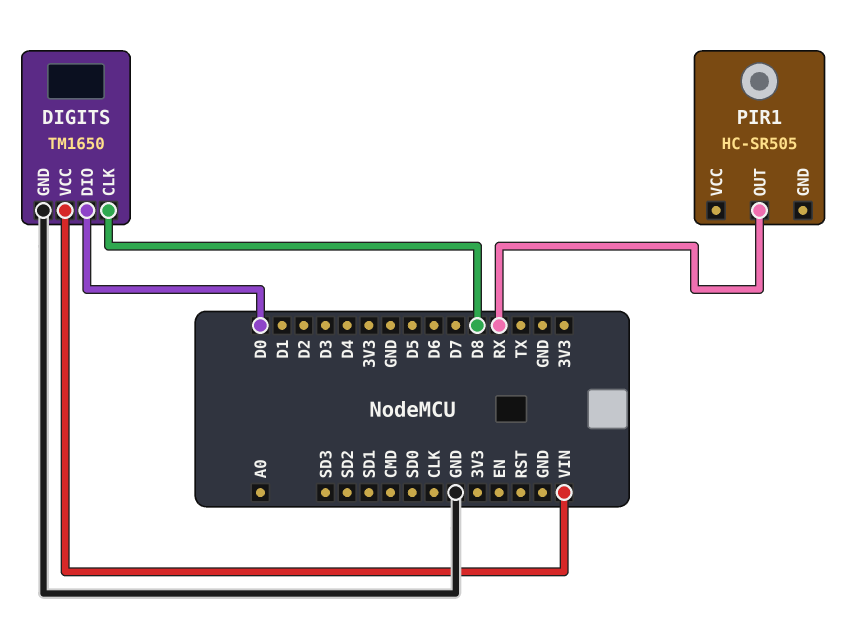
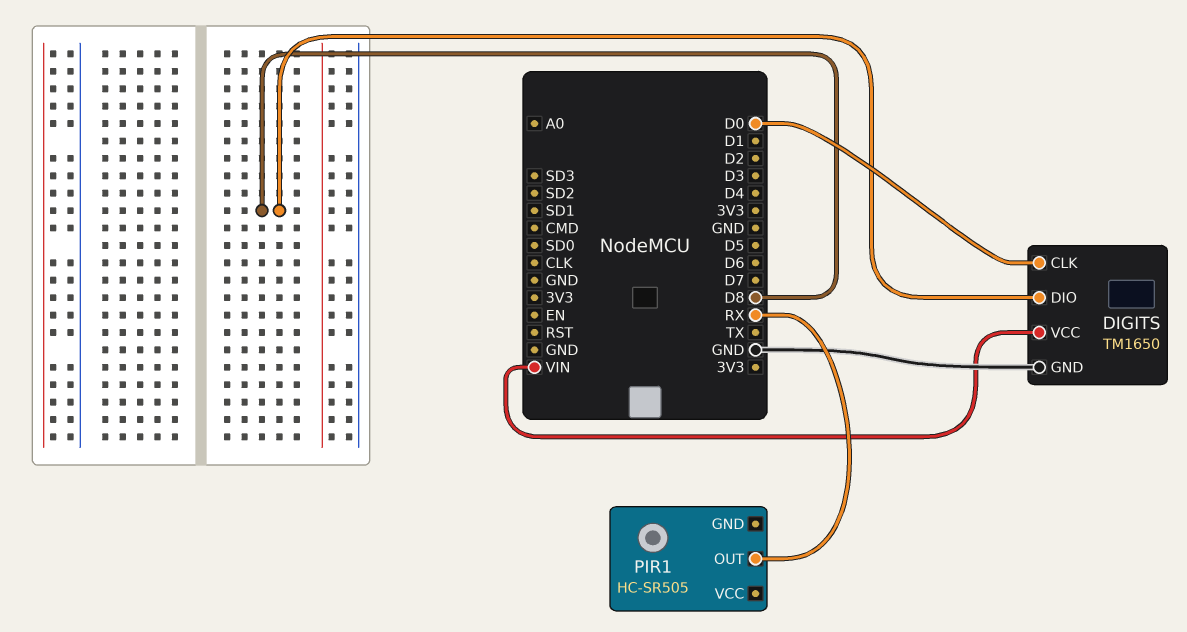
DIGITS pin CLK: D8 -> D0
DIGITS pin DIO: D0 -> D8

